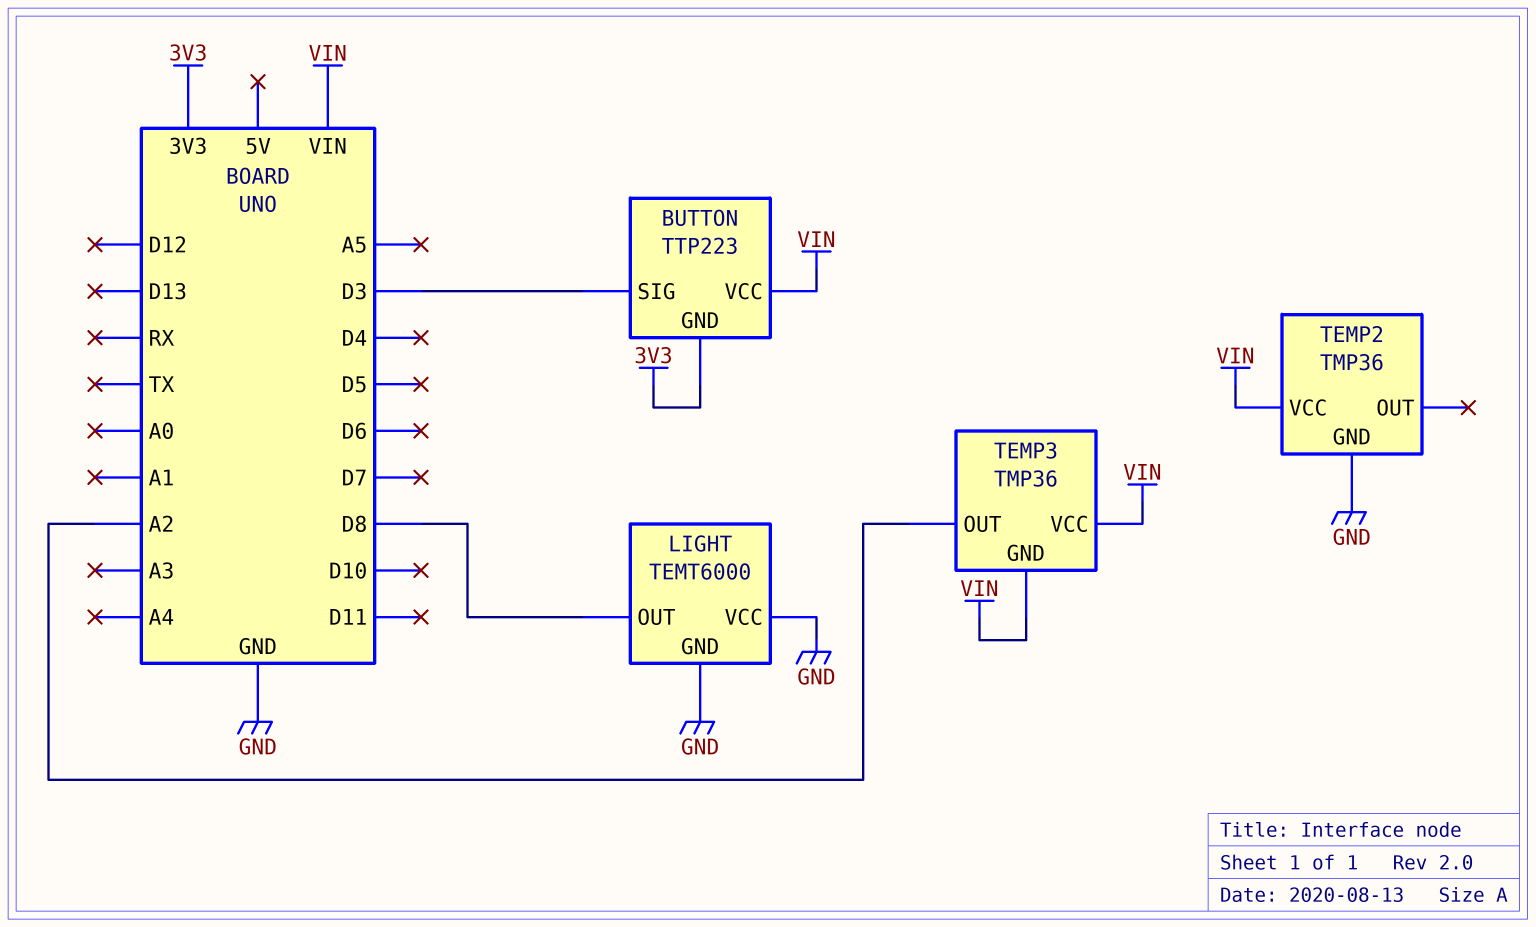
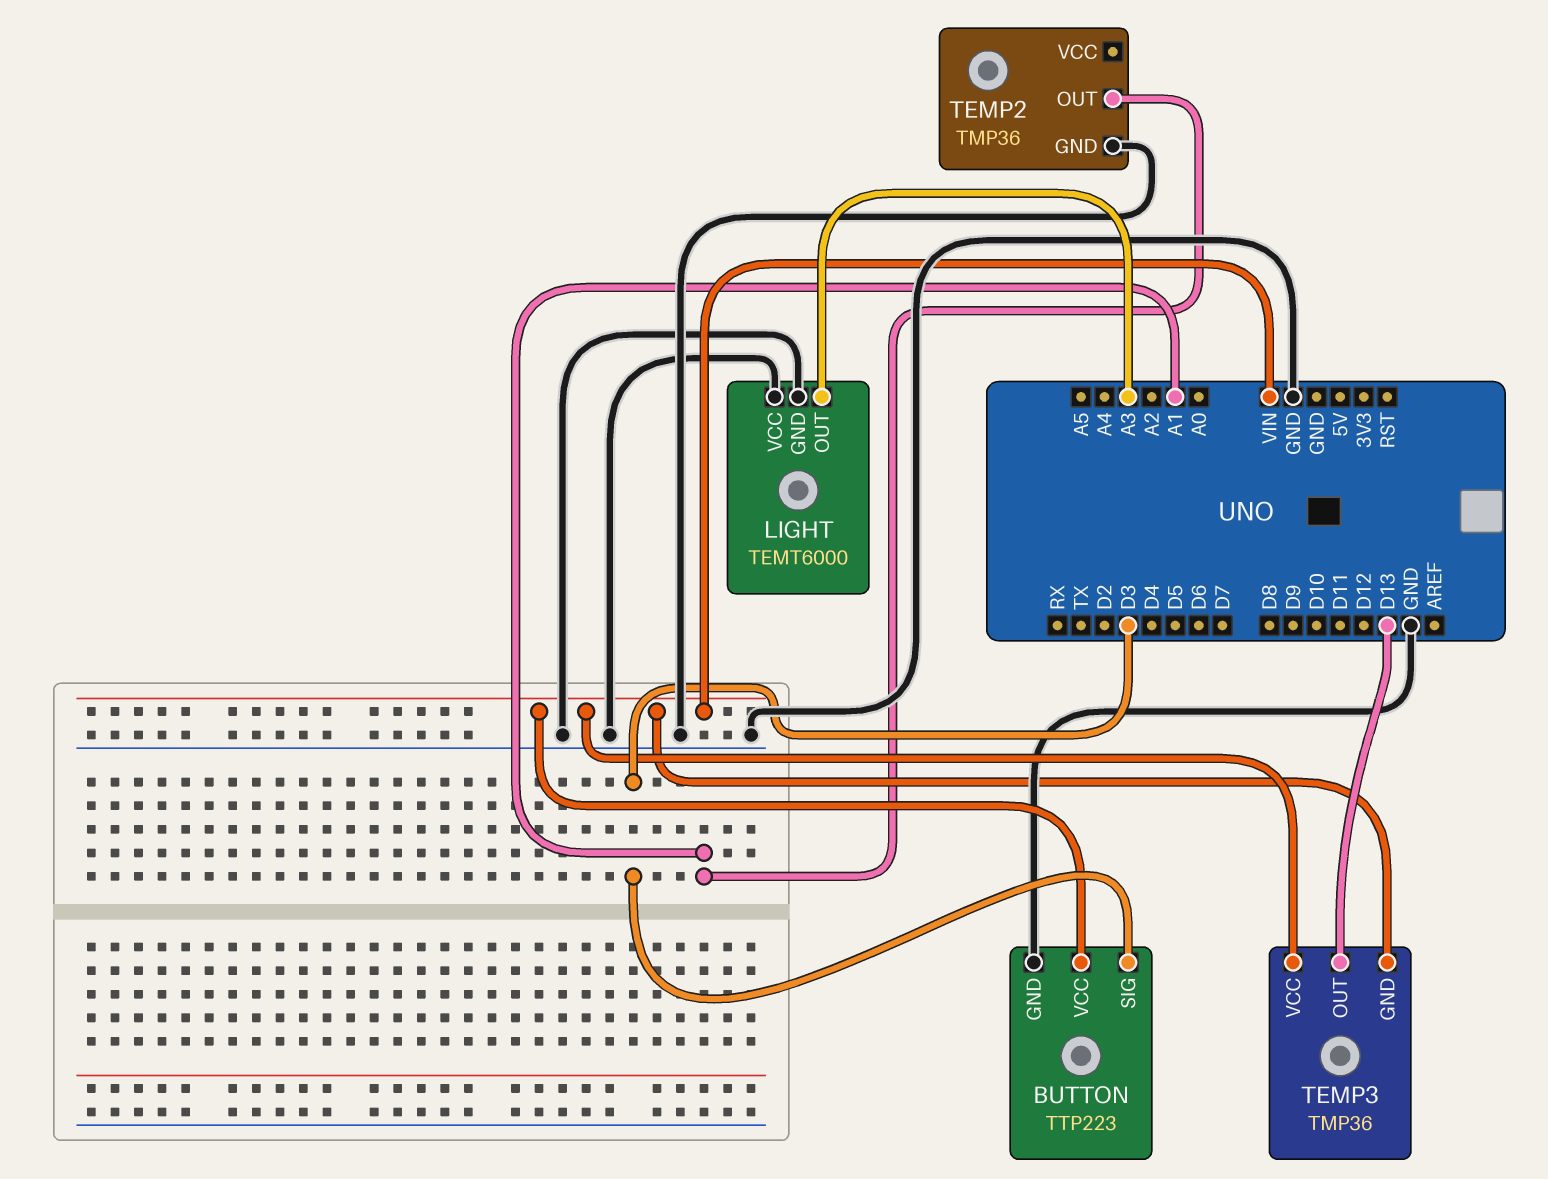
BUTTON pin GND: 3V3 -> GND
LIGHT pin OUT: D8 -> A3
TEMP2 pin OUT: none -> A1
TEMP2 pin VCC: VIN -> none
TEMP3 pin OUT: A2 -> D13

